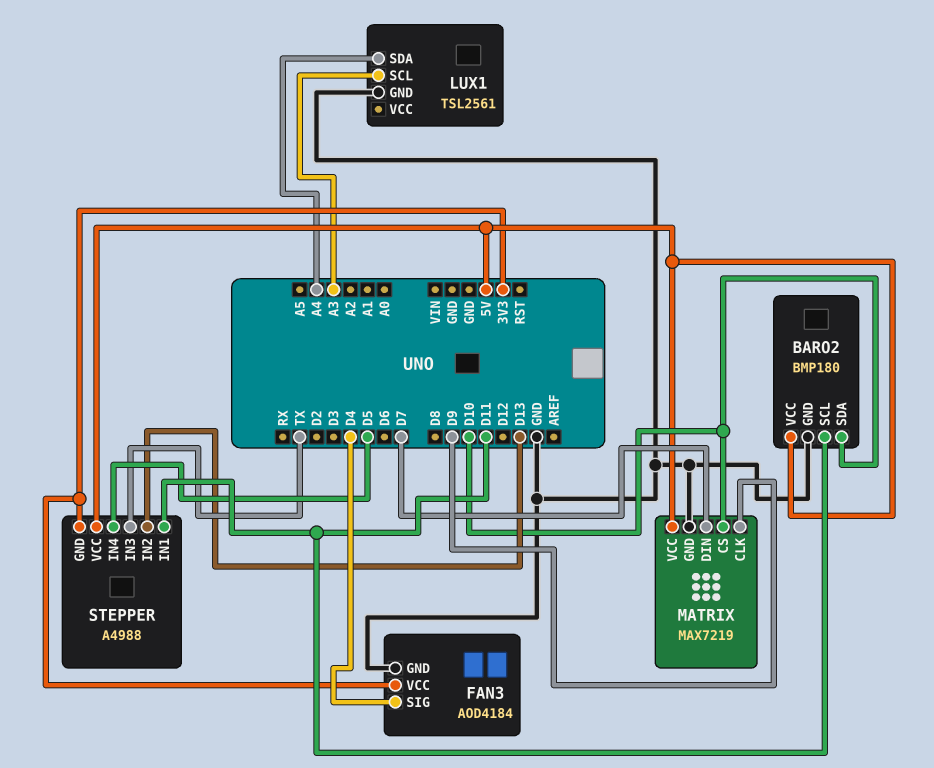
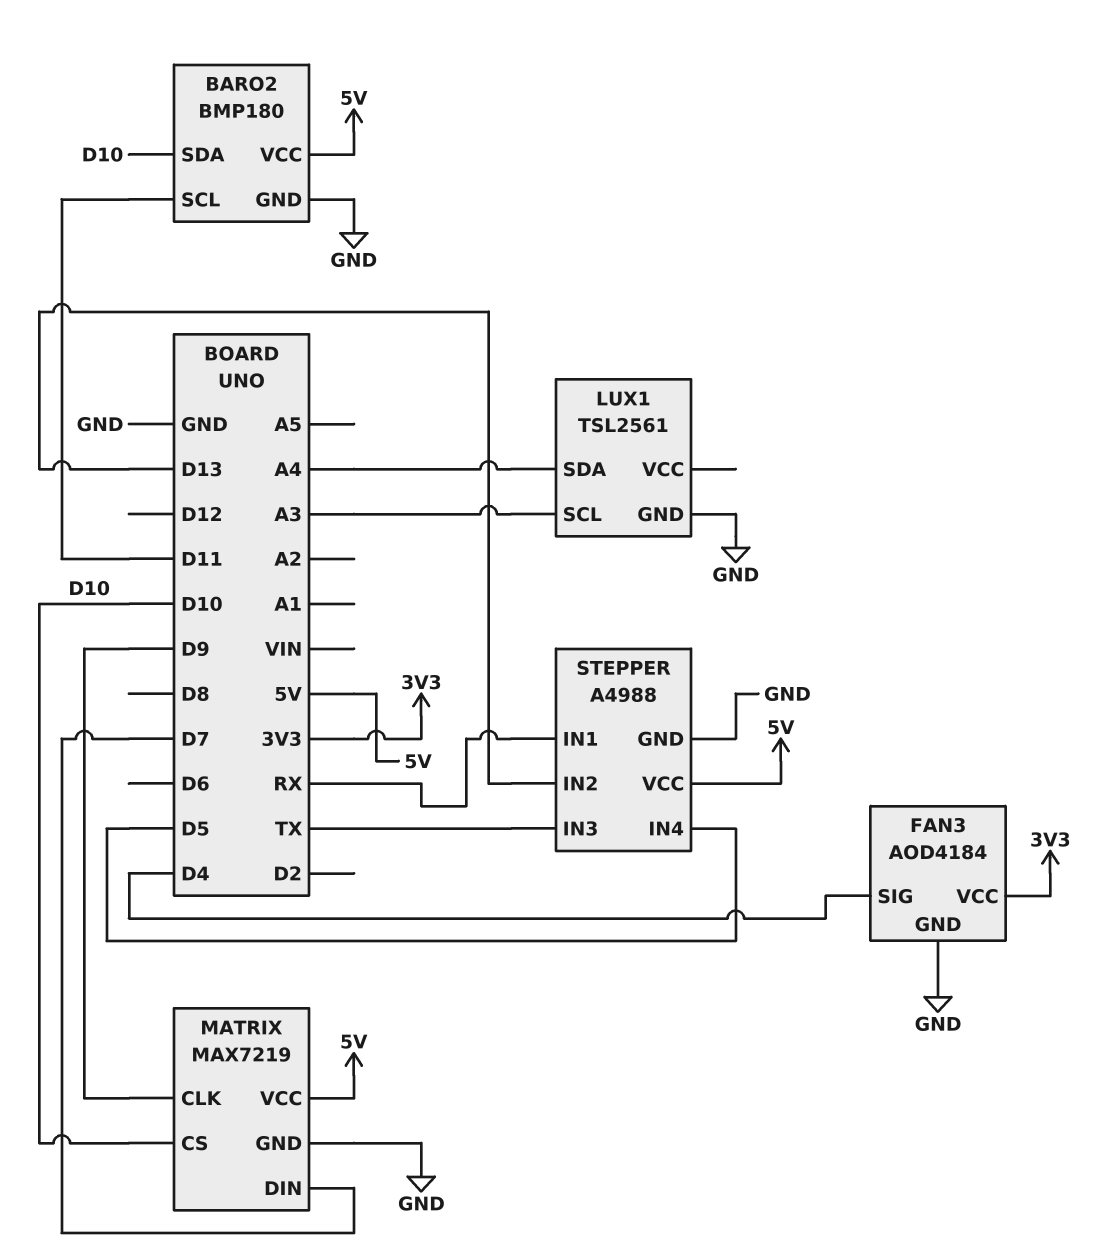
STEPPER pin GND: 3V3 -> GND
STEPPER pin IN1: D11 -> RX

